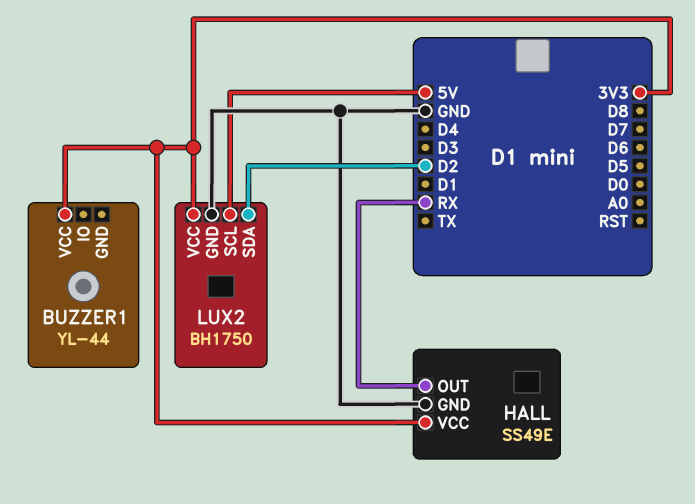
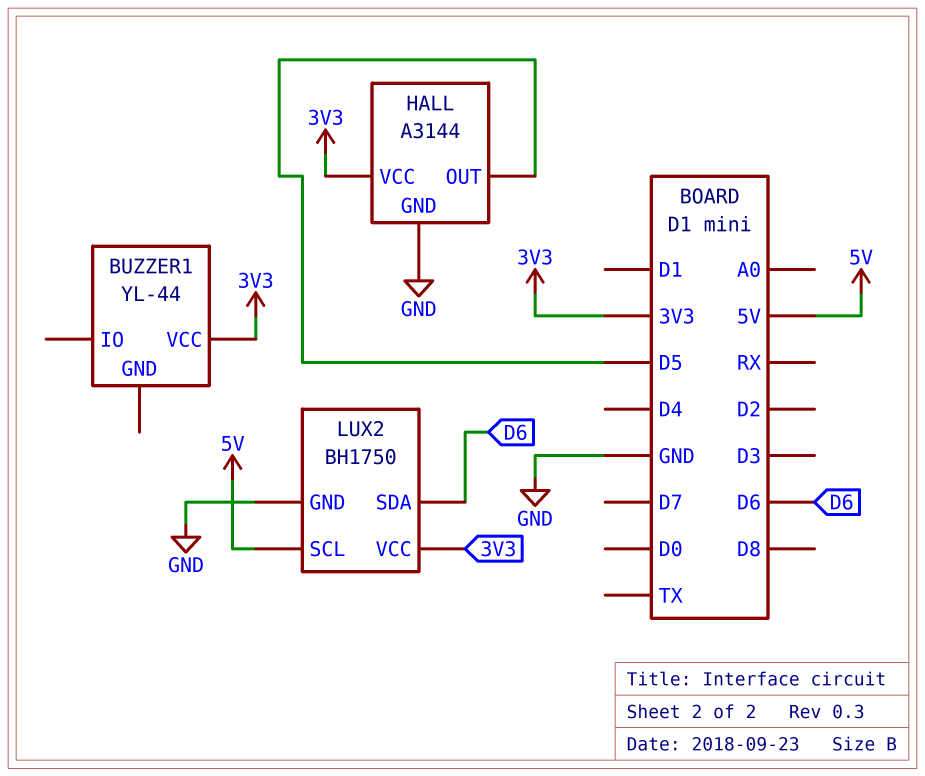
HALL: SS49E -> A3144
HALL pin OUT: RX -> D5
LUX2 pin SDA: D2 -> D6

